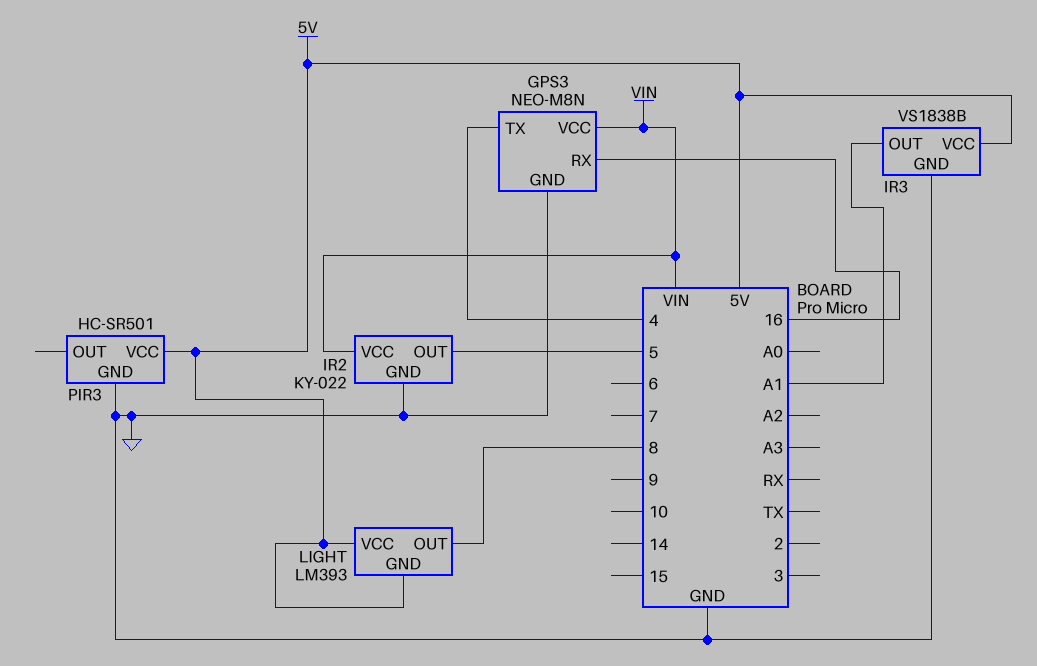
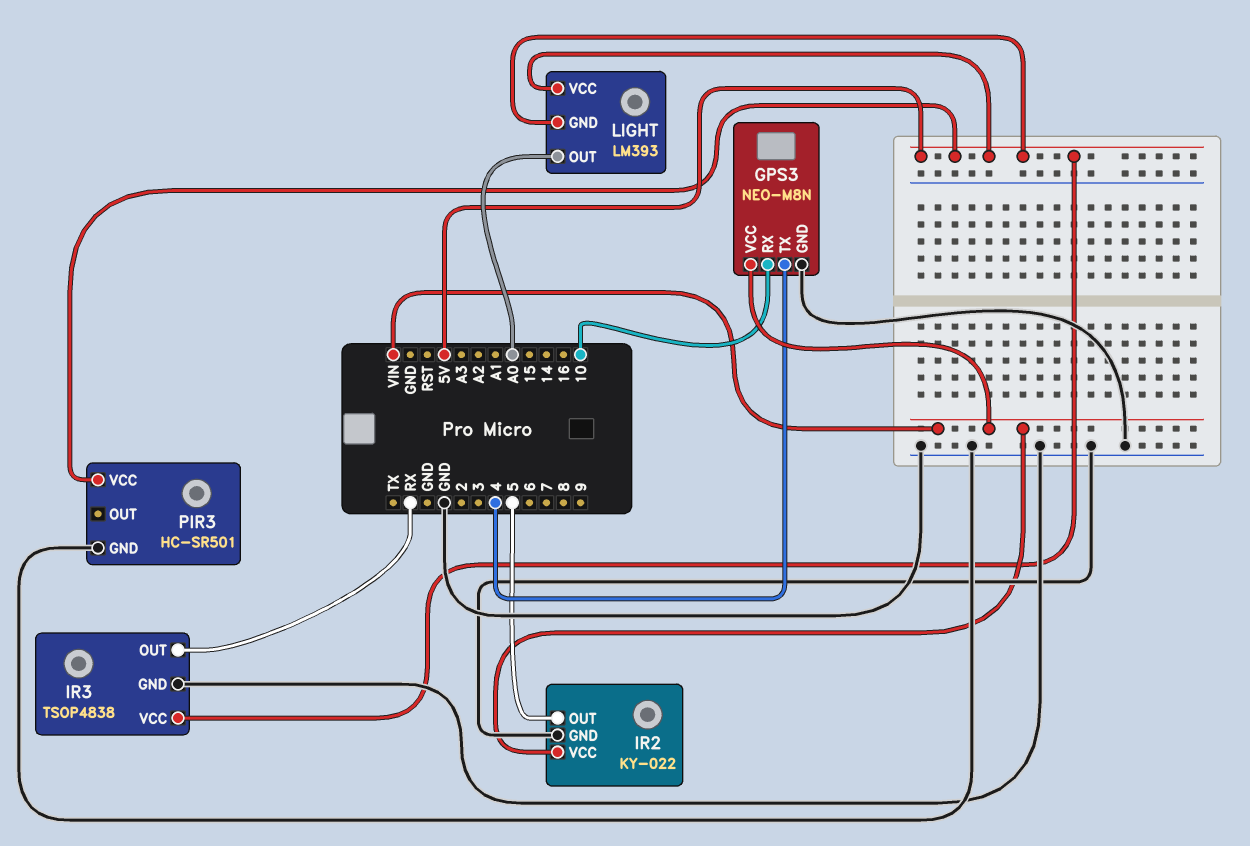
GPS3 pin RX: 16 -> 10
IR3: VS1838B -> TSOP4838
IR3 pin OUT: A1 -> RX
LIGHT pin OUT: 8 -> A0

